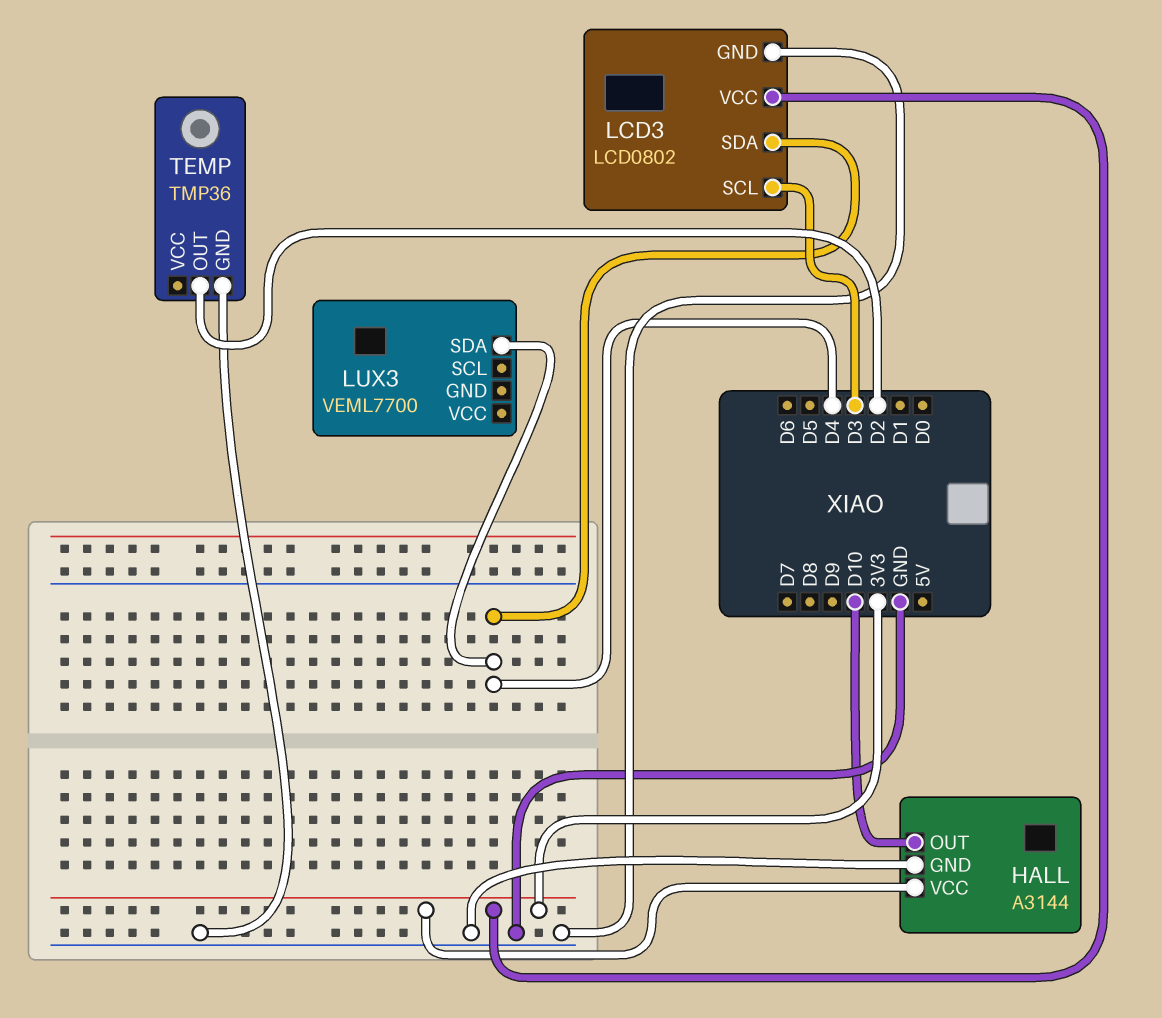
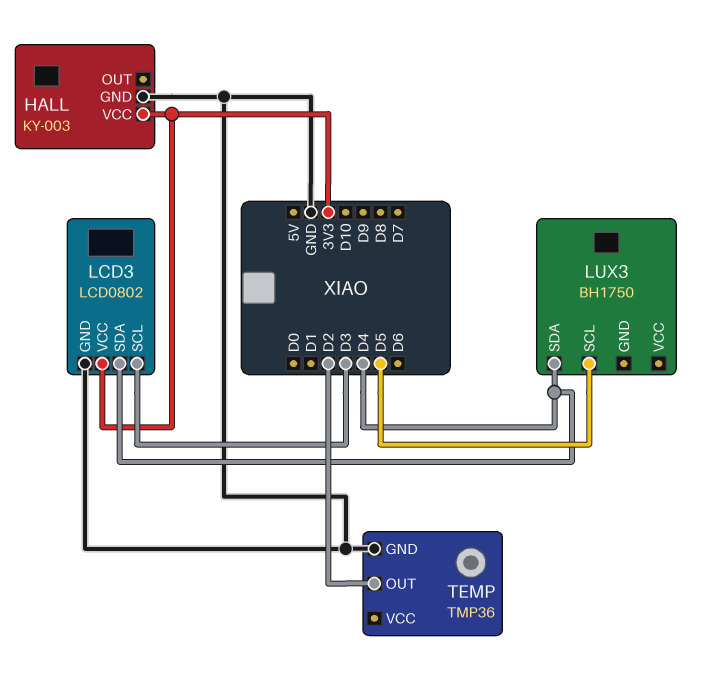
HALL: A3144 -> KY-003
HALL pin OUT: D10 -> none
LUX3: VEML7700 -> BH1750
LUX3 pin SCL: none -> D5

